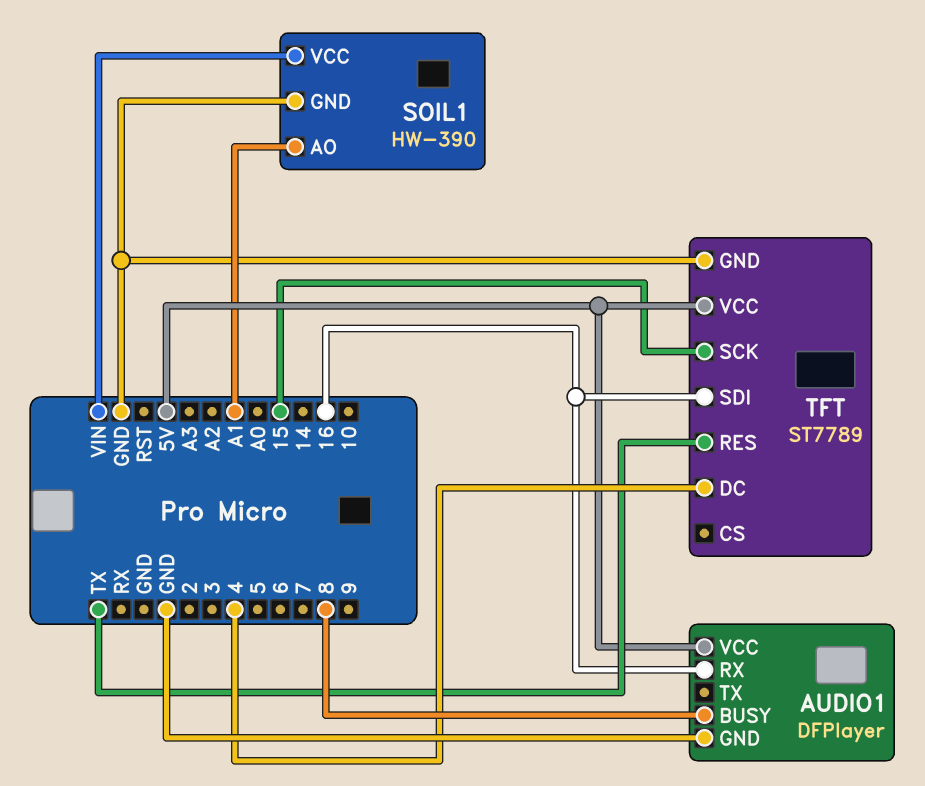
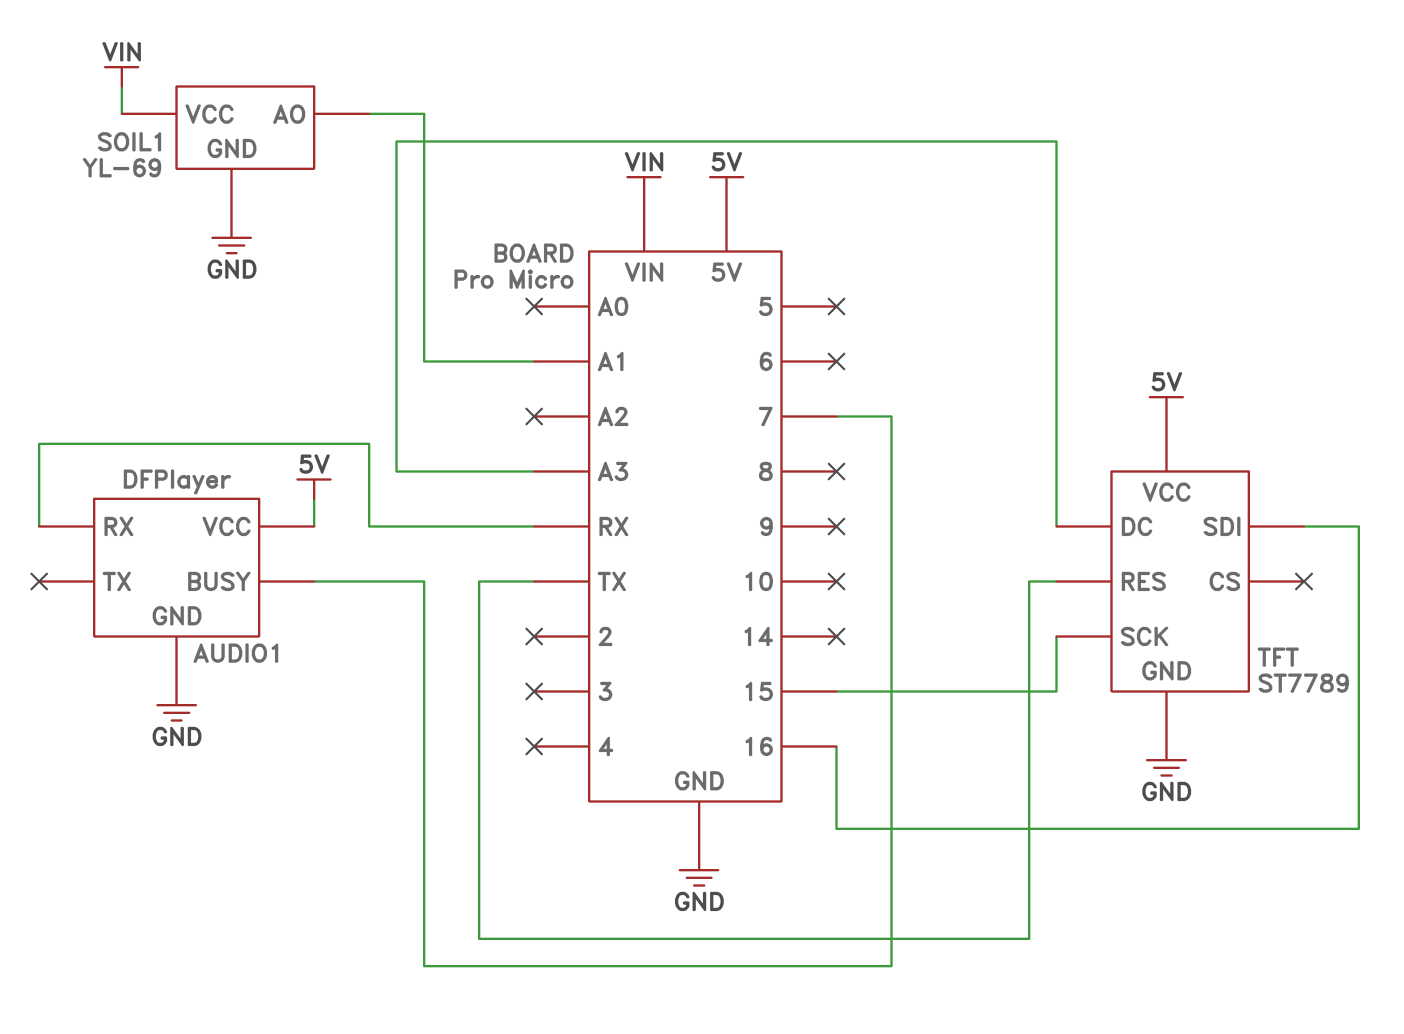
AUDIO1 pin BUSY: 8 -> 7
AUDIO1 pin RX: 16 -> RX
SOIL1: HW-390 -> YL-69
TFT pin DC: 4 -> A3

